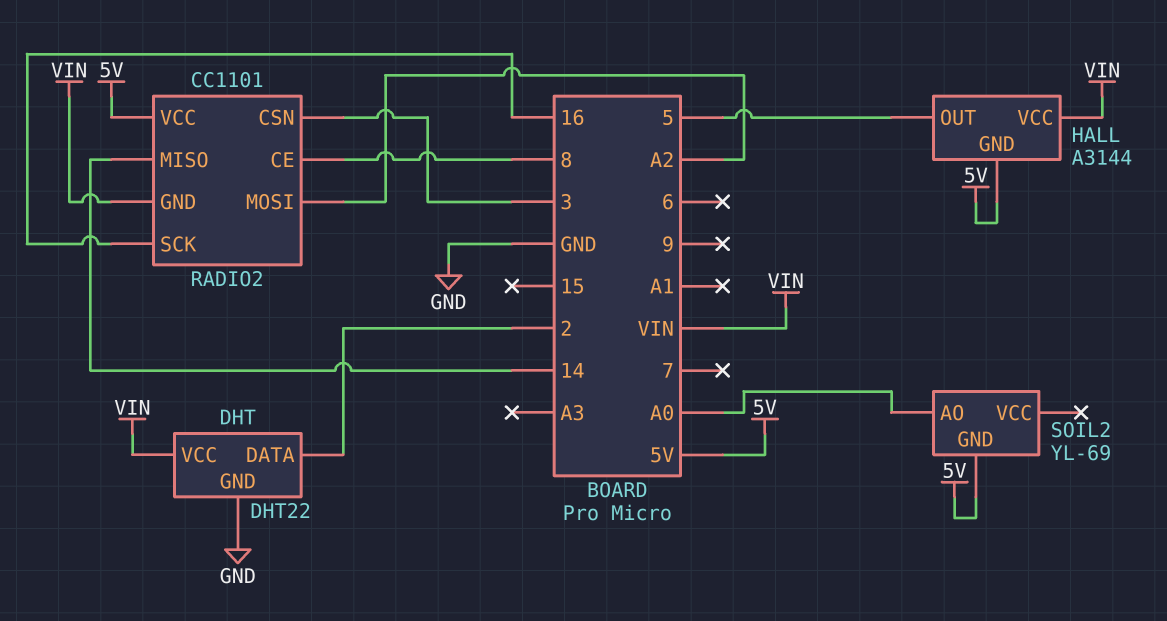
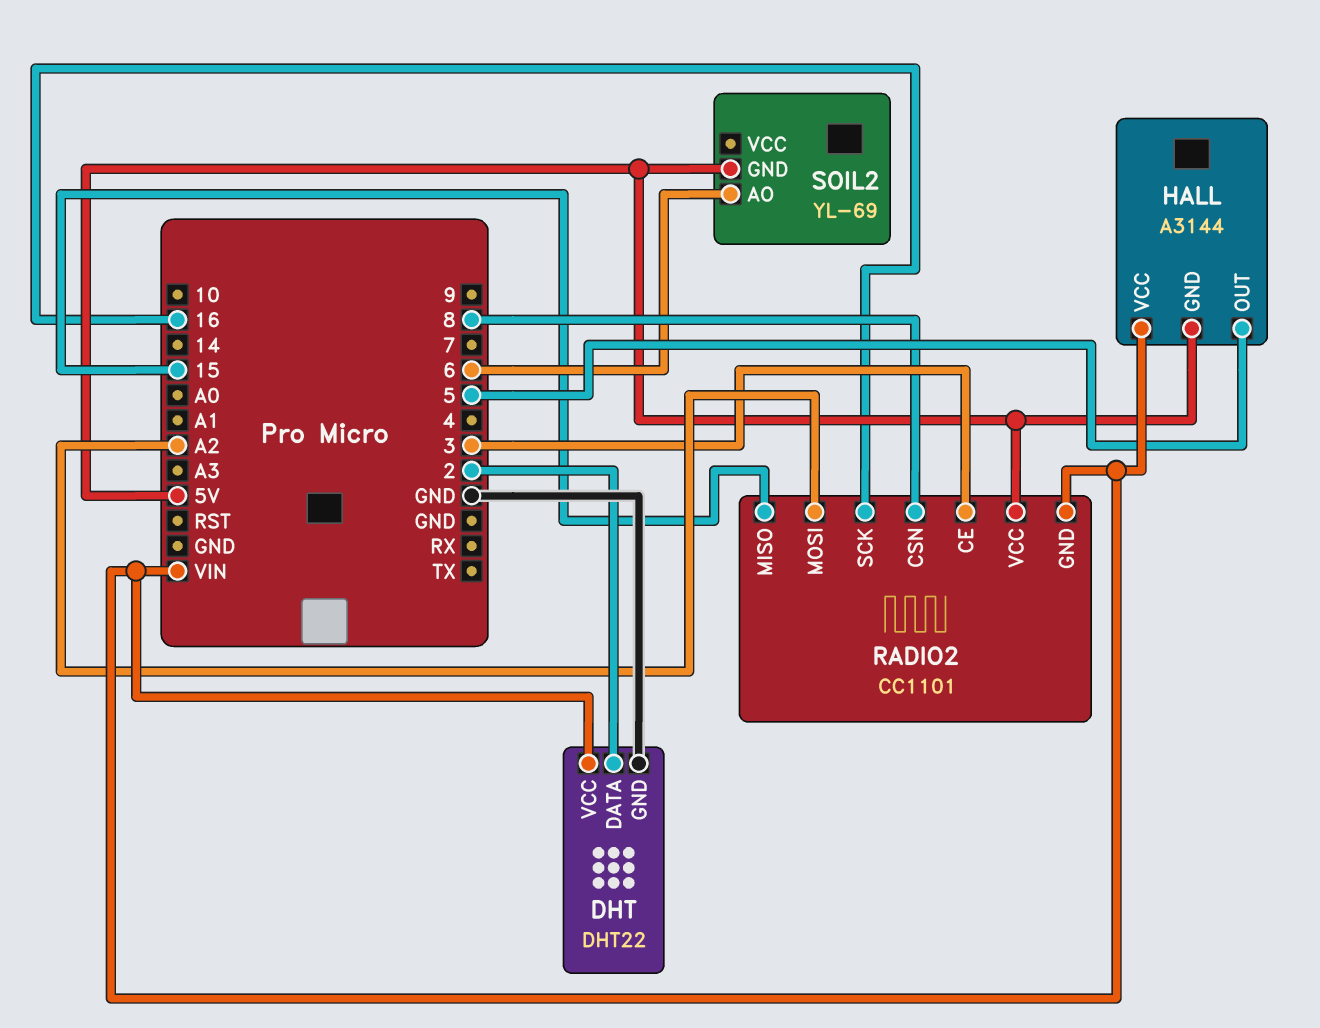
RADIO2 pin CE: 8 -> 3
RADIO2 pin CSN: 3 -> 8
RADIO2 pin MISO: 14 -> 15
SOIL2 pin AO: A0 -> 6

